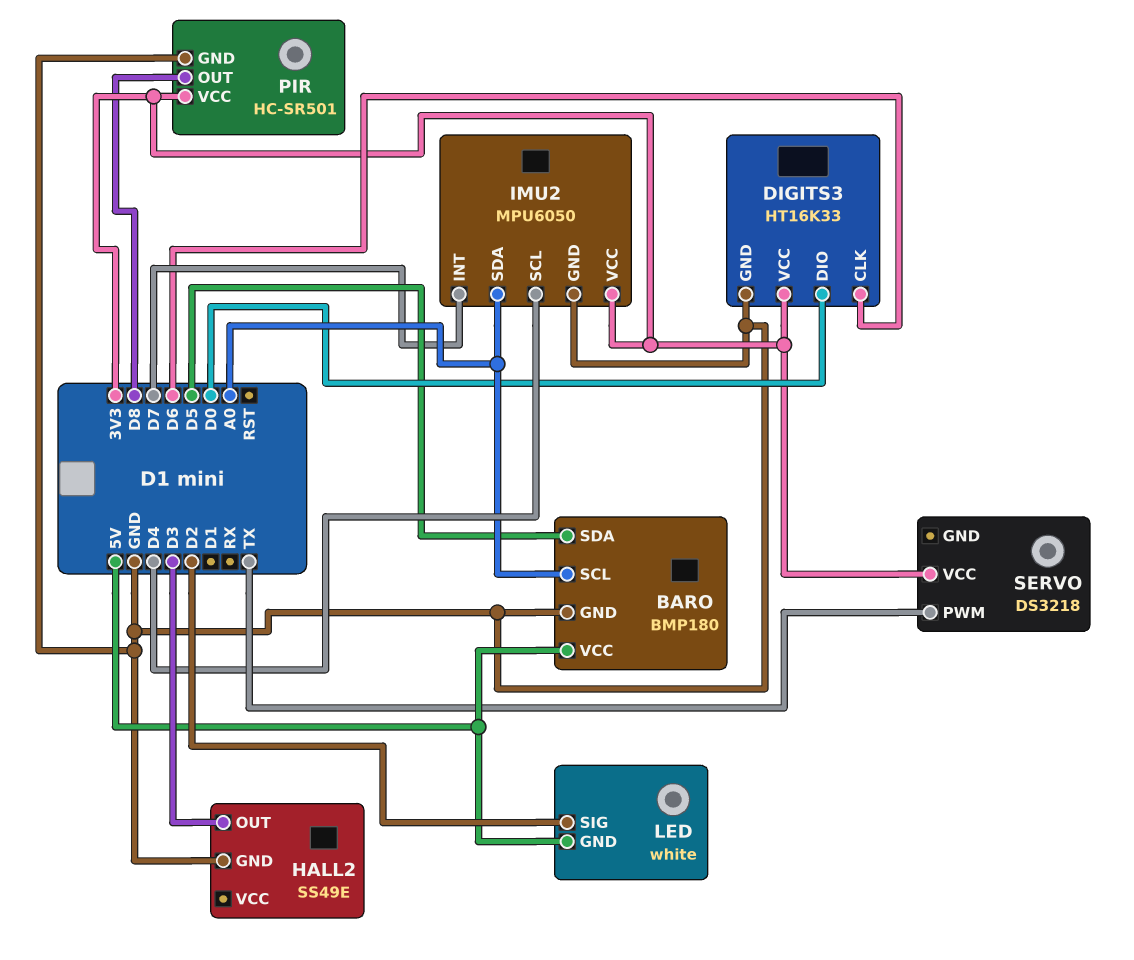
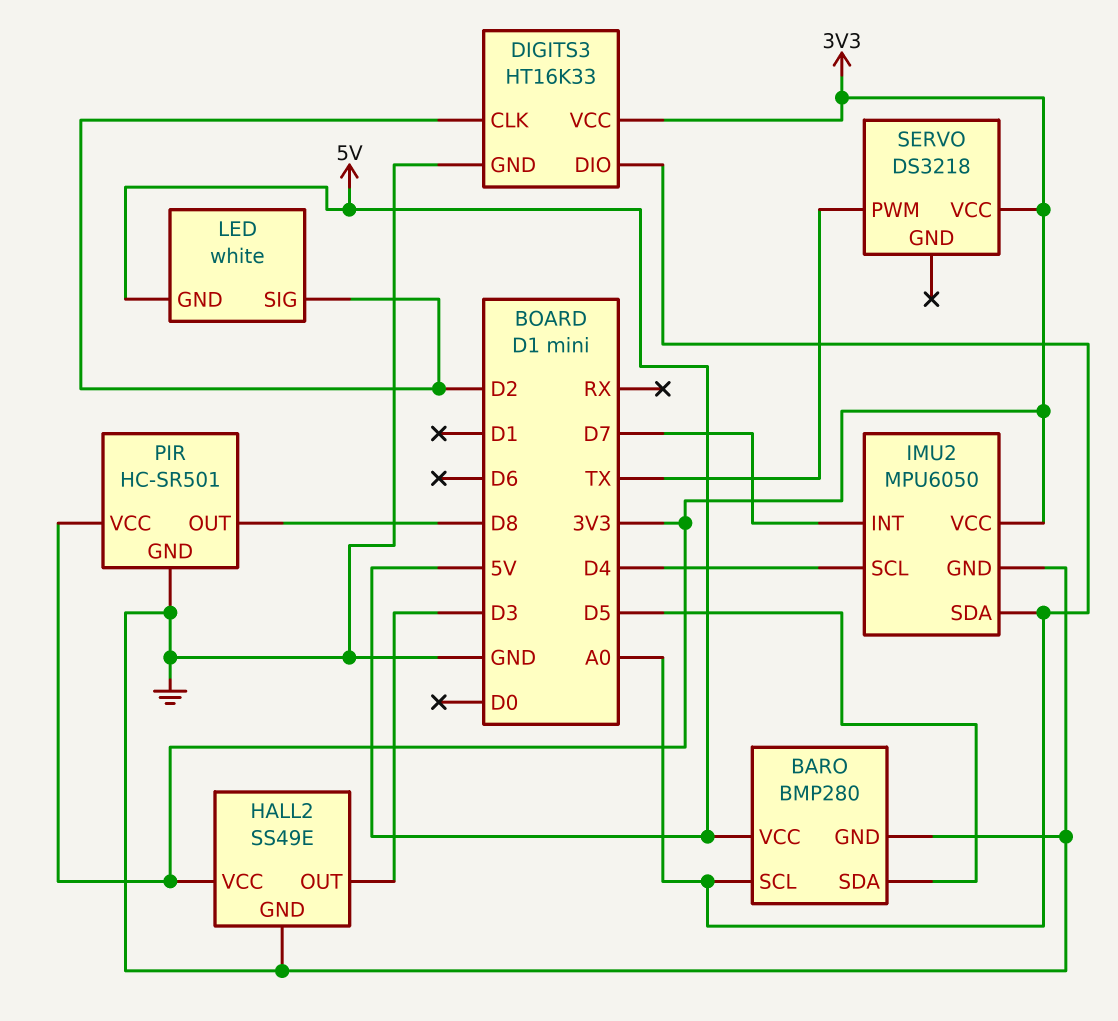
BARO: BMP180 -> BMP280
DIGITS3 pin CLK: D6 -> D2
DIGITS3 pin DIO: D0 -> A0
HALL2 pin VCC: none -> 3V3

